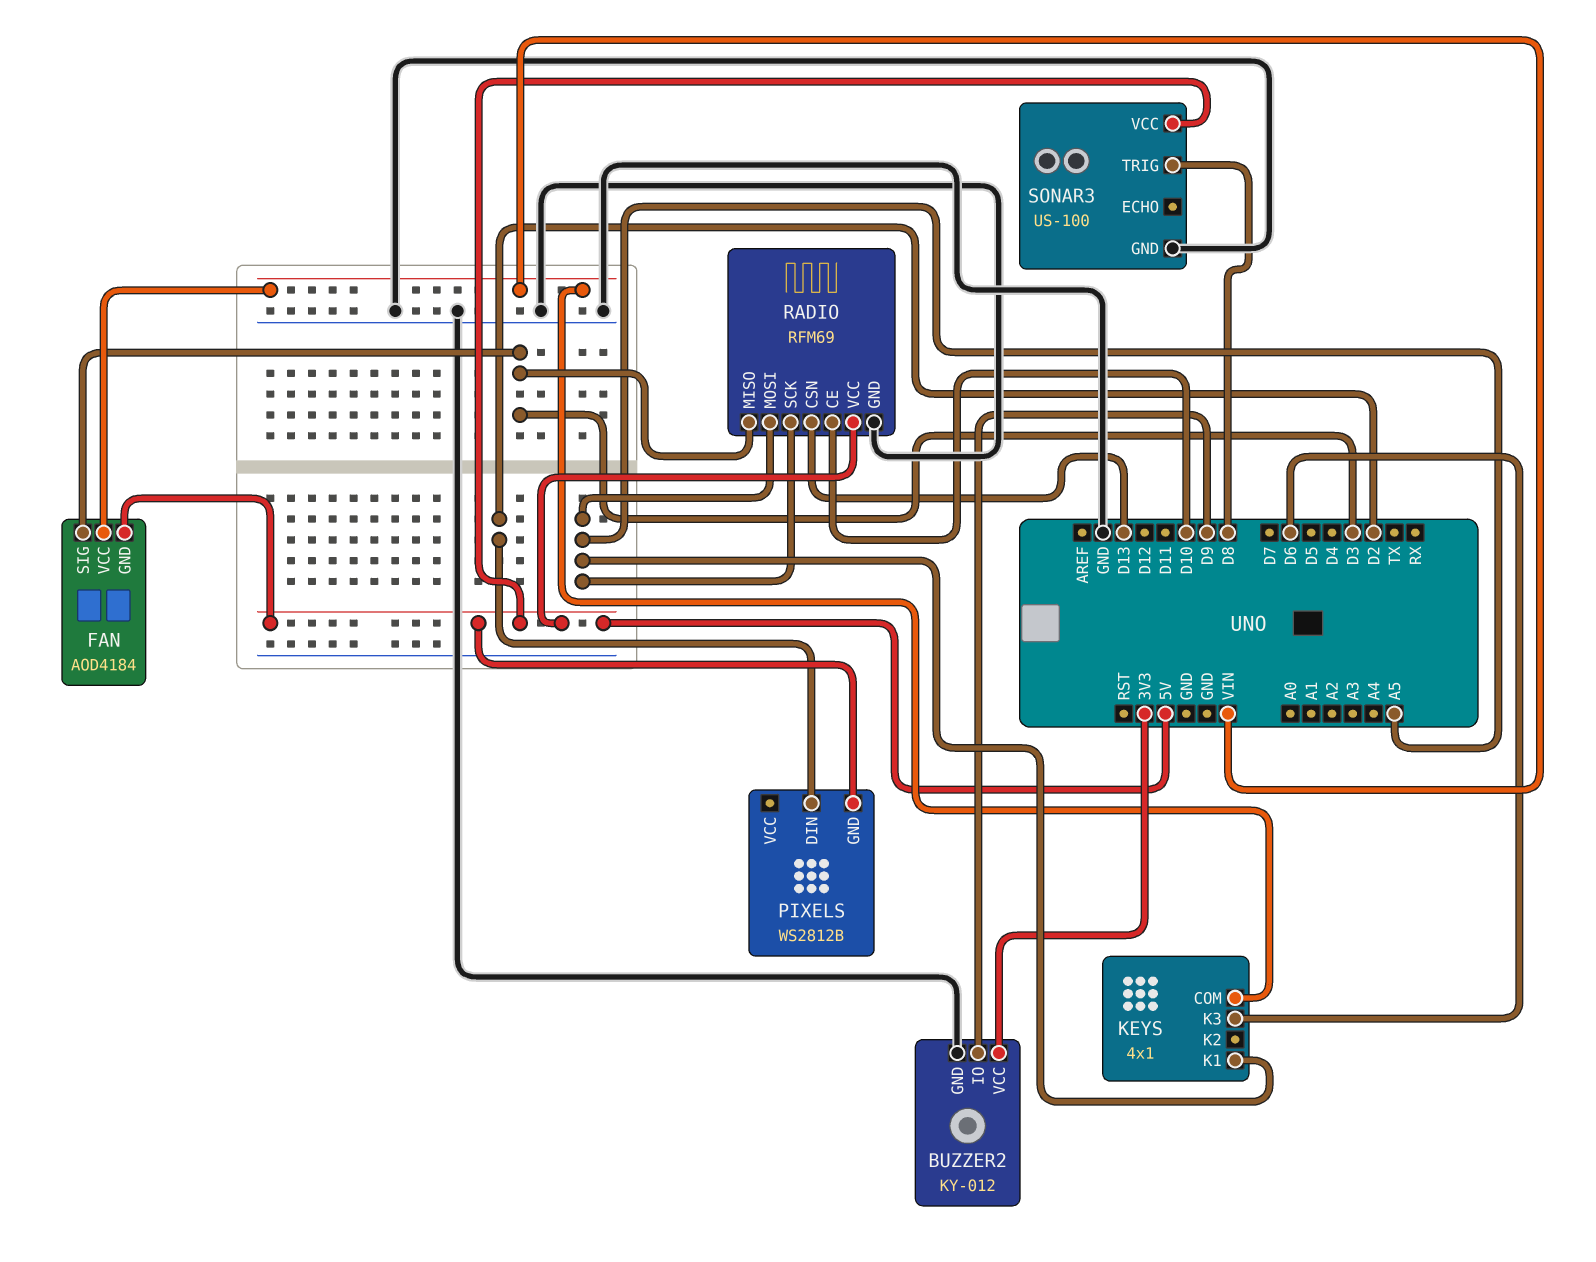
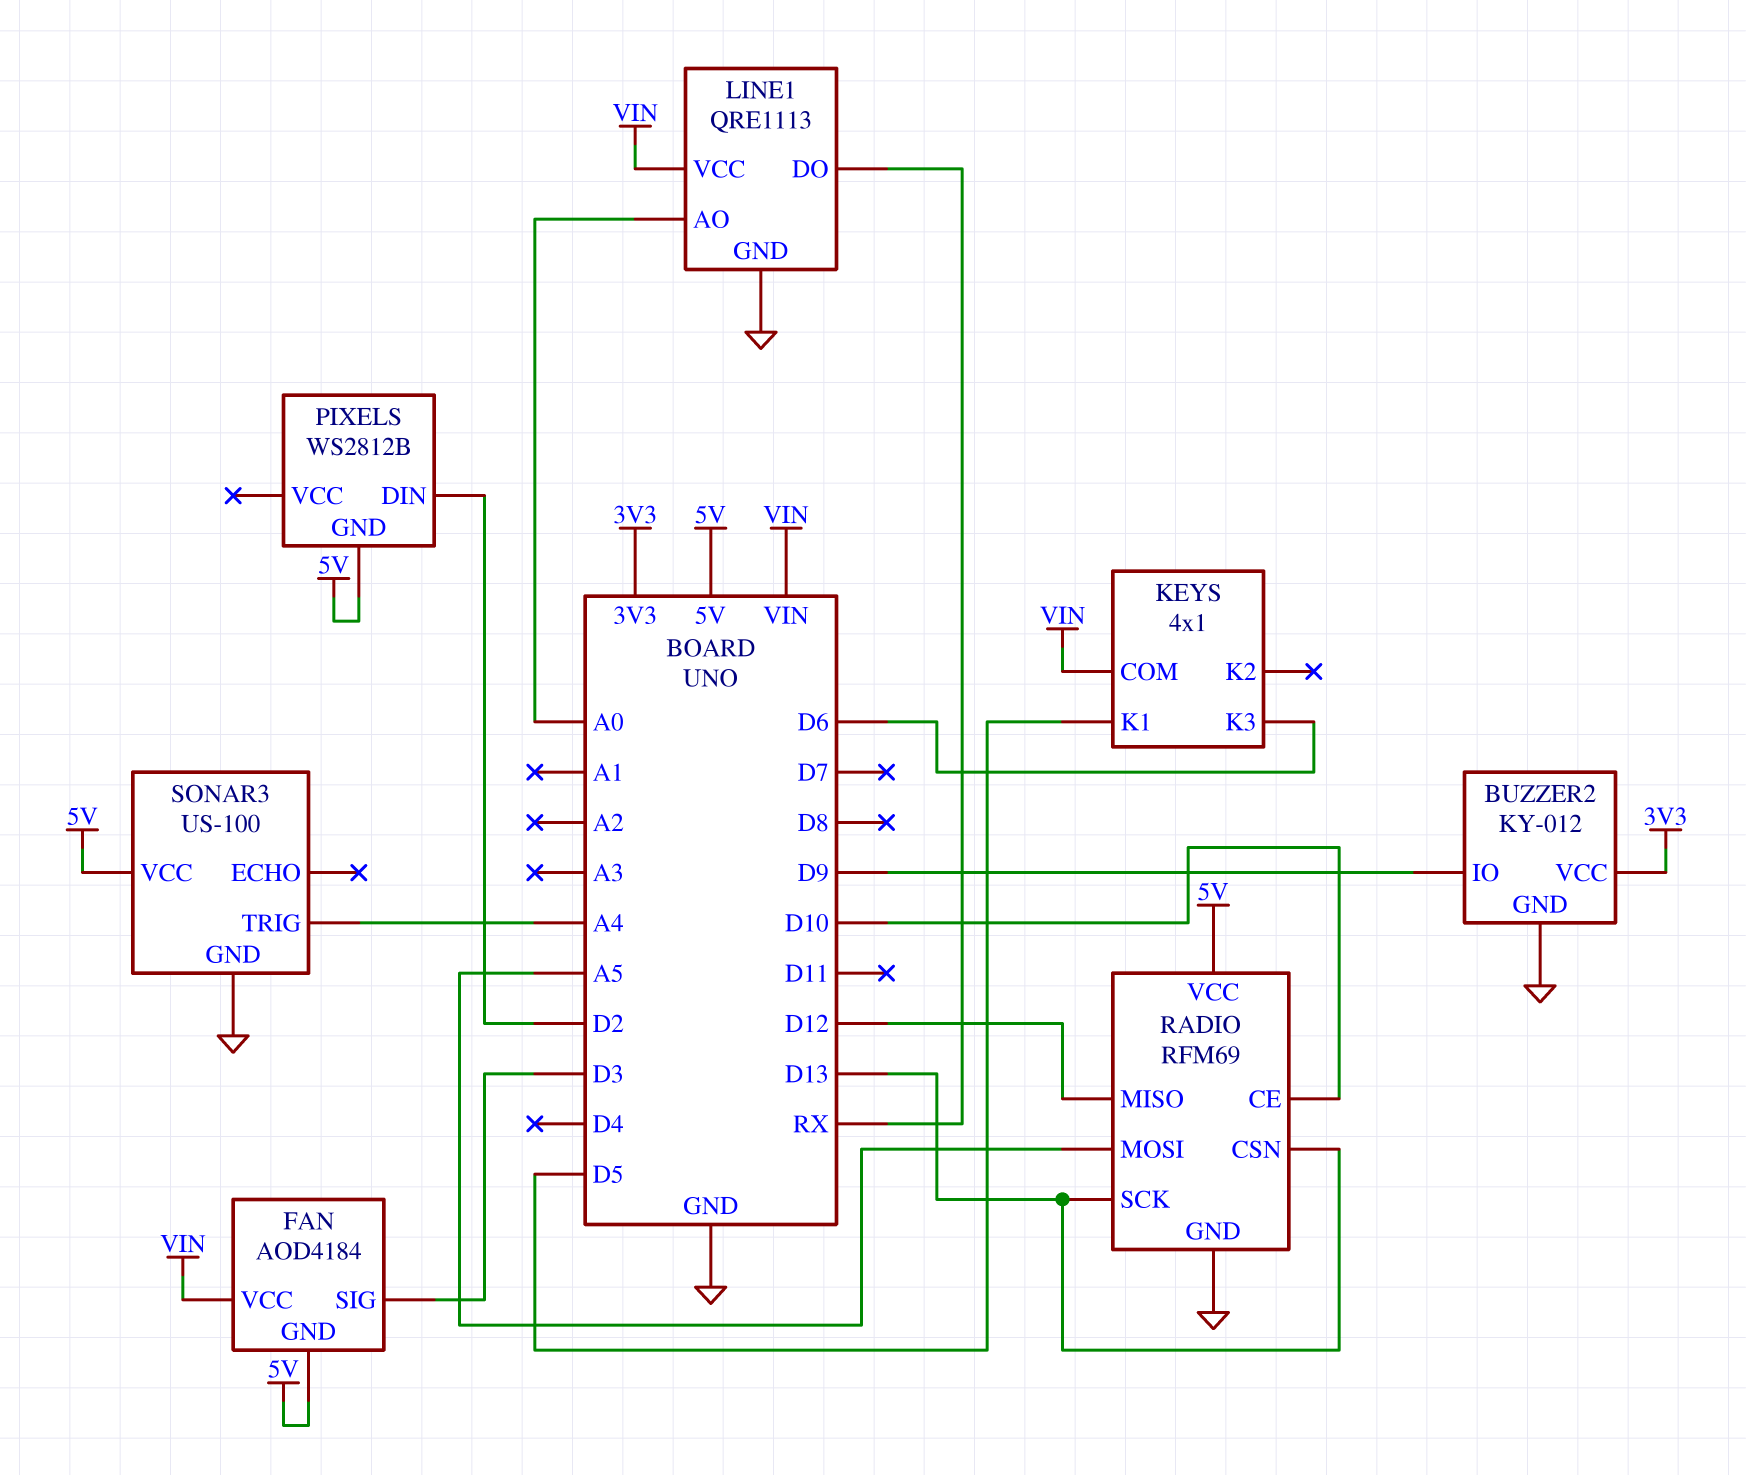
KEYS pin K1: A5 -> D5
LINE1: none -> QRE1113
LINE1 pin AO: none -> A0
LINE1 pin DO: none -> RX
LINE1 pin GND: none -> GND
LINE1 pin VCC: none -> VIN
RADIO pin MISO: D3 -> D12
RADIO pin SCK: A5 -> D13
SONAR3 pin TRIG: D8 -> A4

